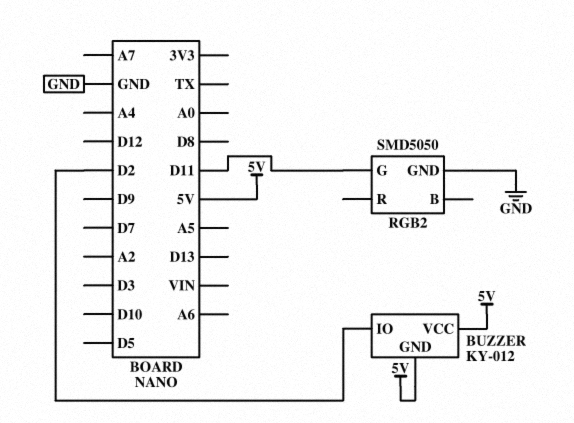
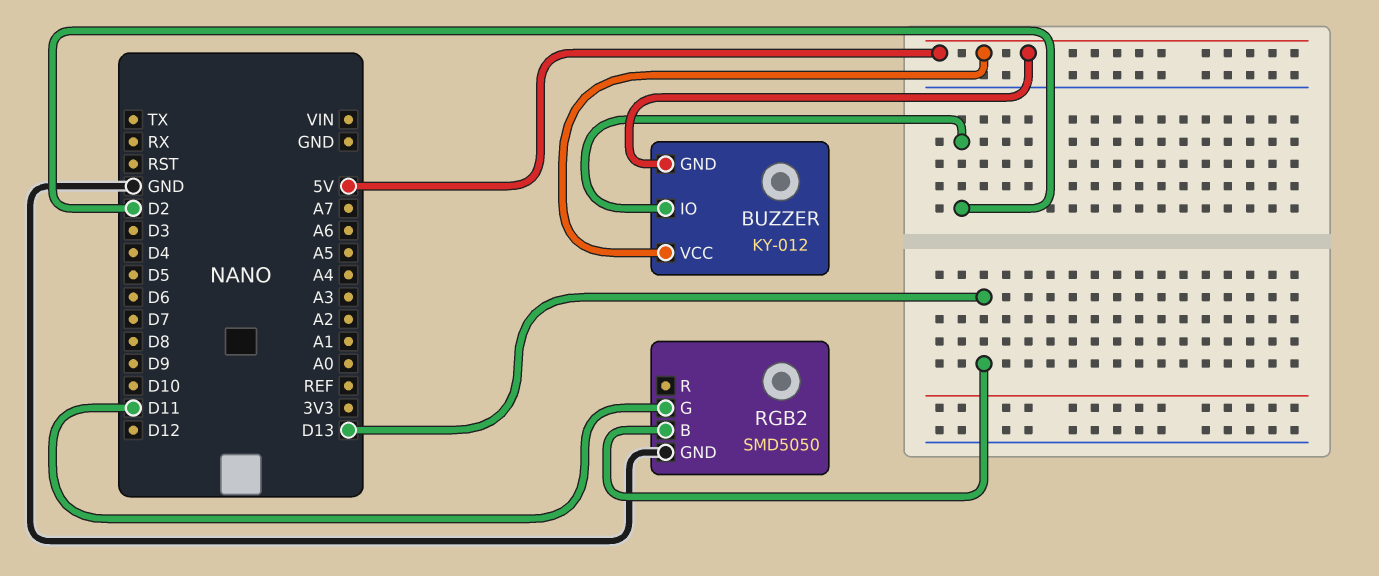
RGB2 pin B: none -> D13

